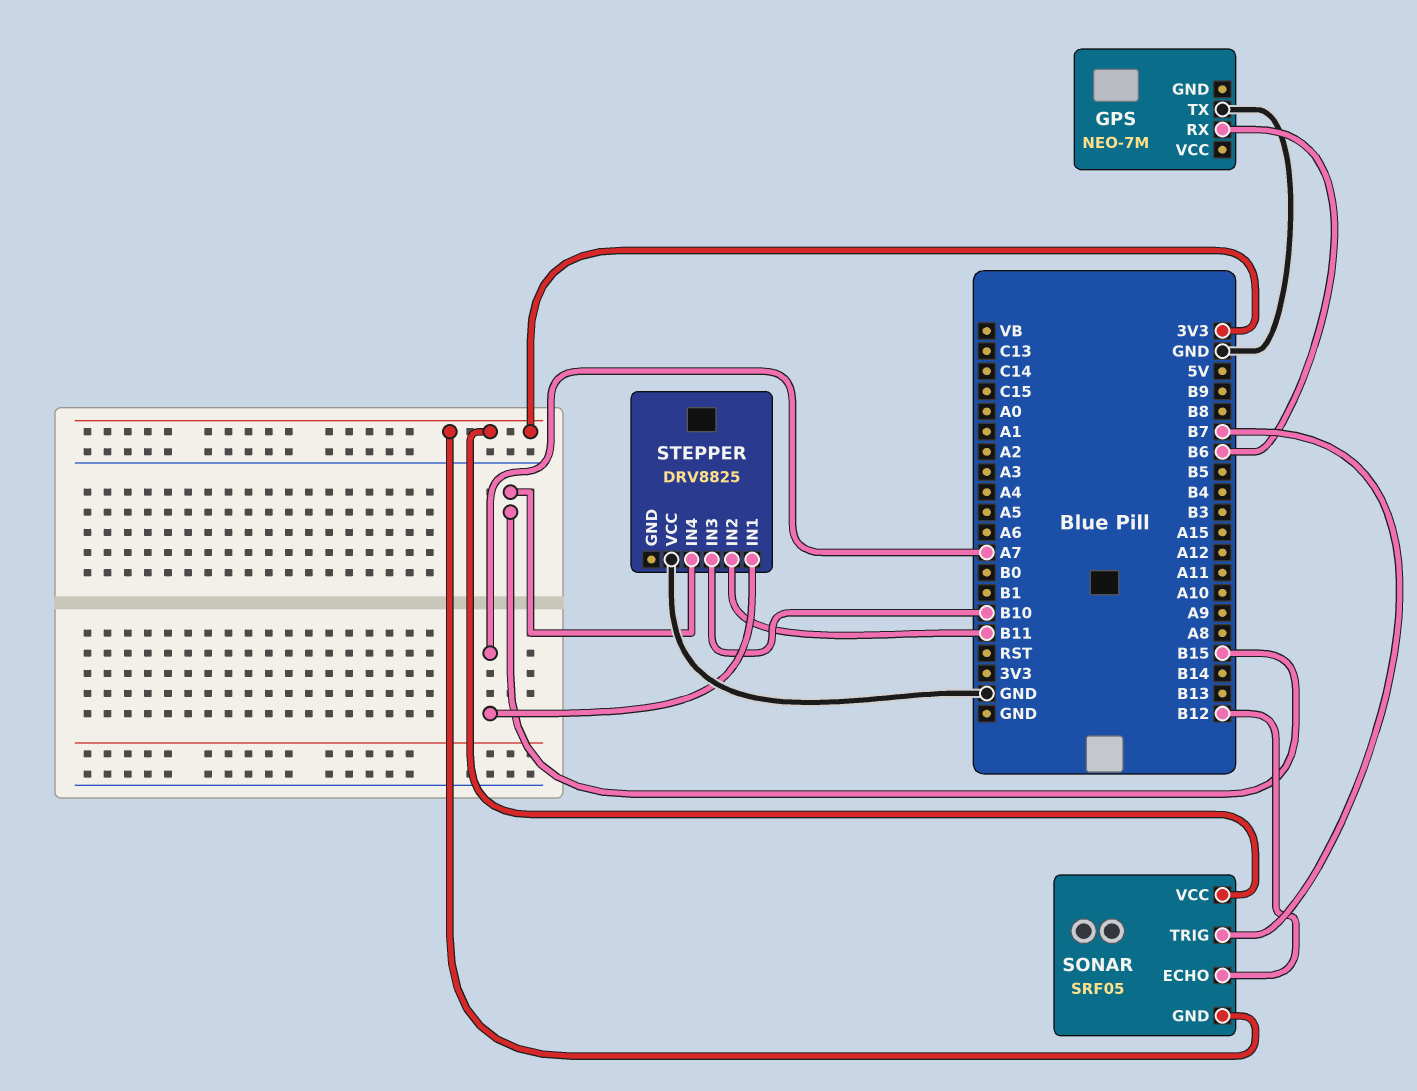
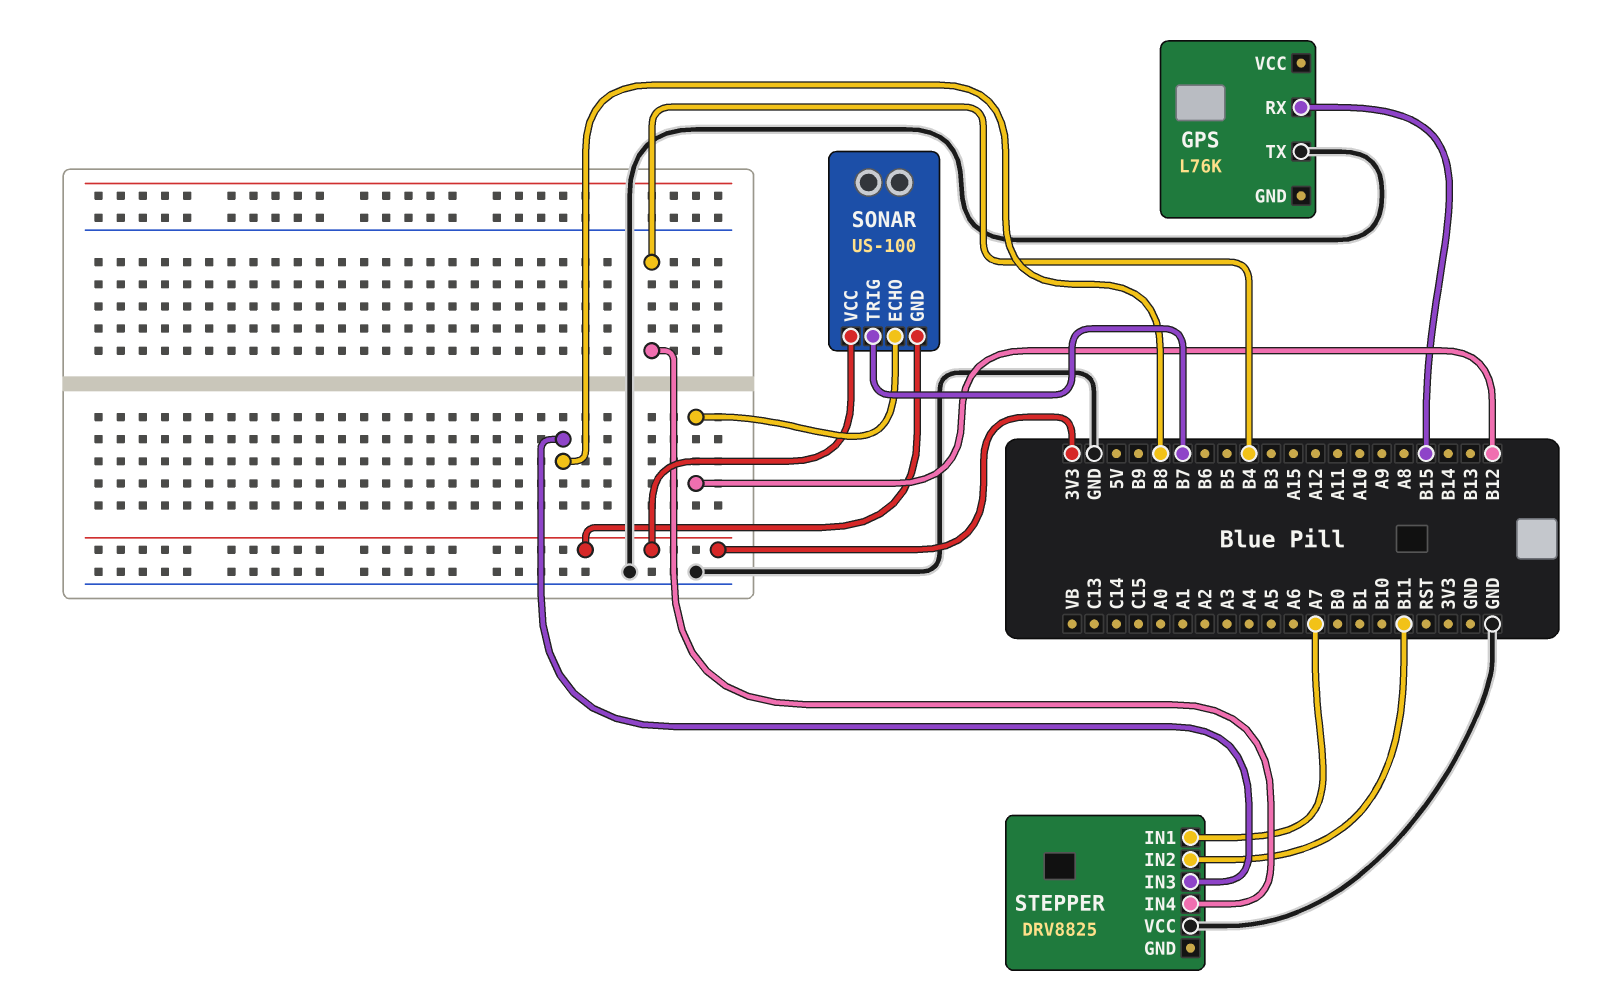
GPS: NEO-7M -> L76K
GPS pin RX: B6 -> B15
SONAR: SRF05 -> US-100
STEPPER pin IN3: B10 -> B8
STEPPER pin IN4: B15 -> B4

